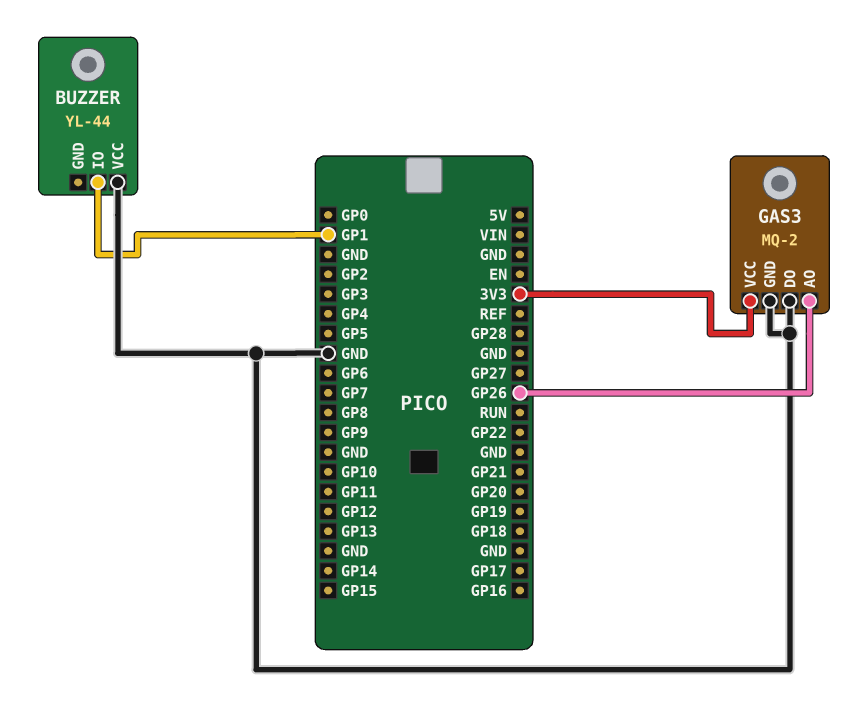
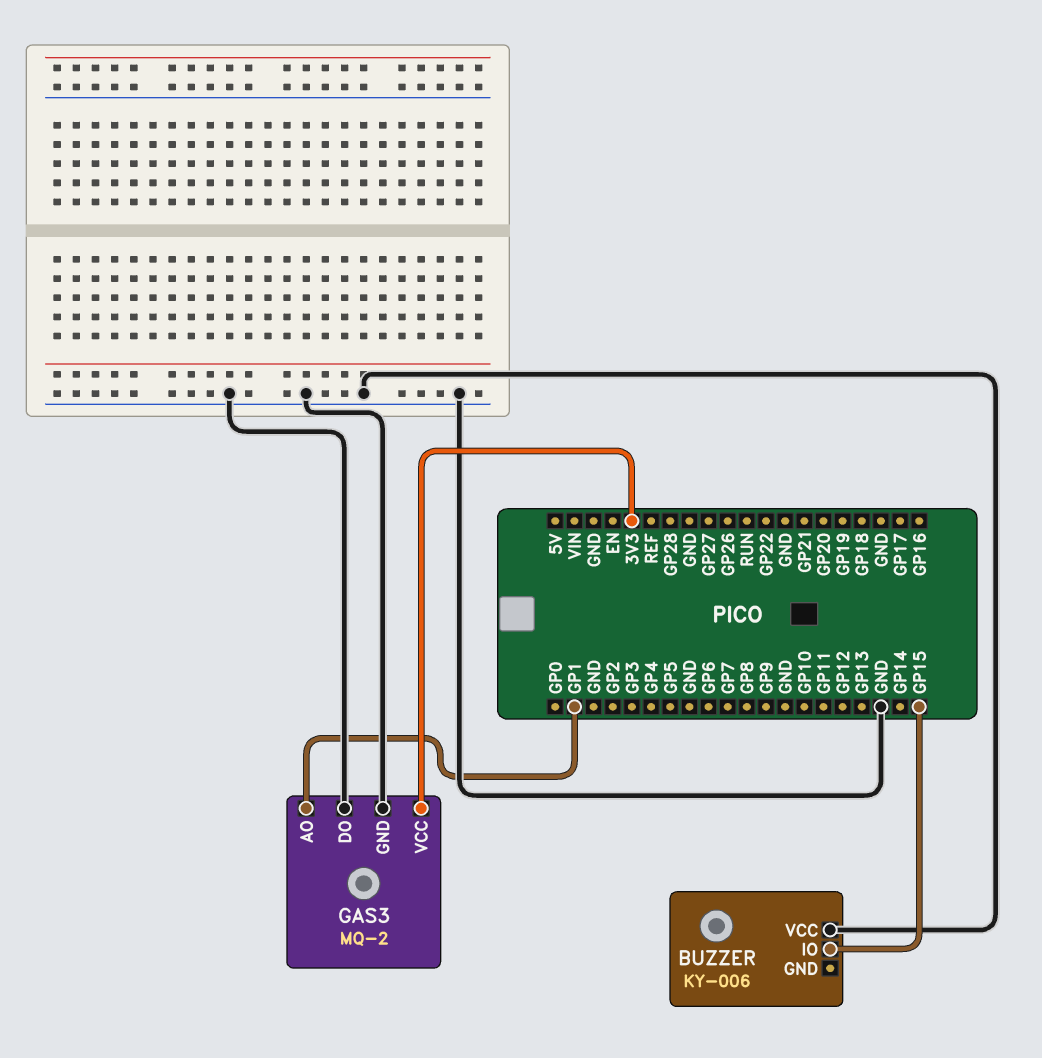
BUZZER: YL-44 -> KY-006
BUZZER pin IO: GP1 -> GP15
GAS3 pin AO: GP26 -> GP1

